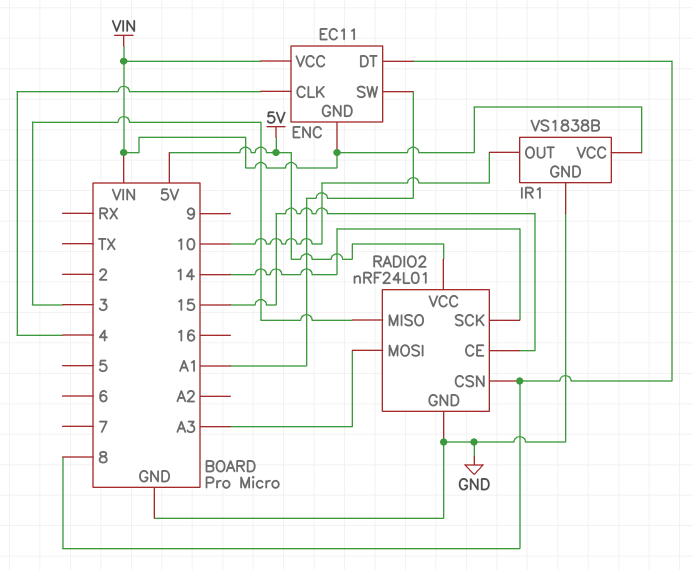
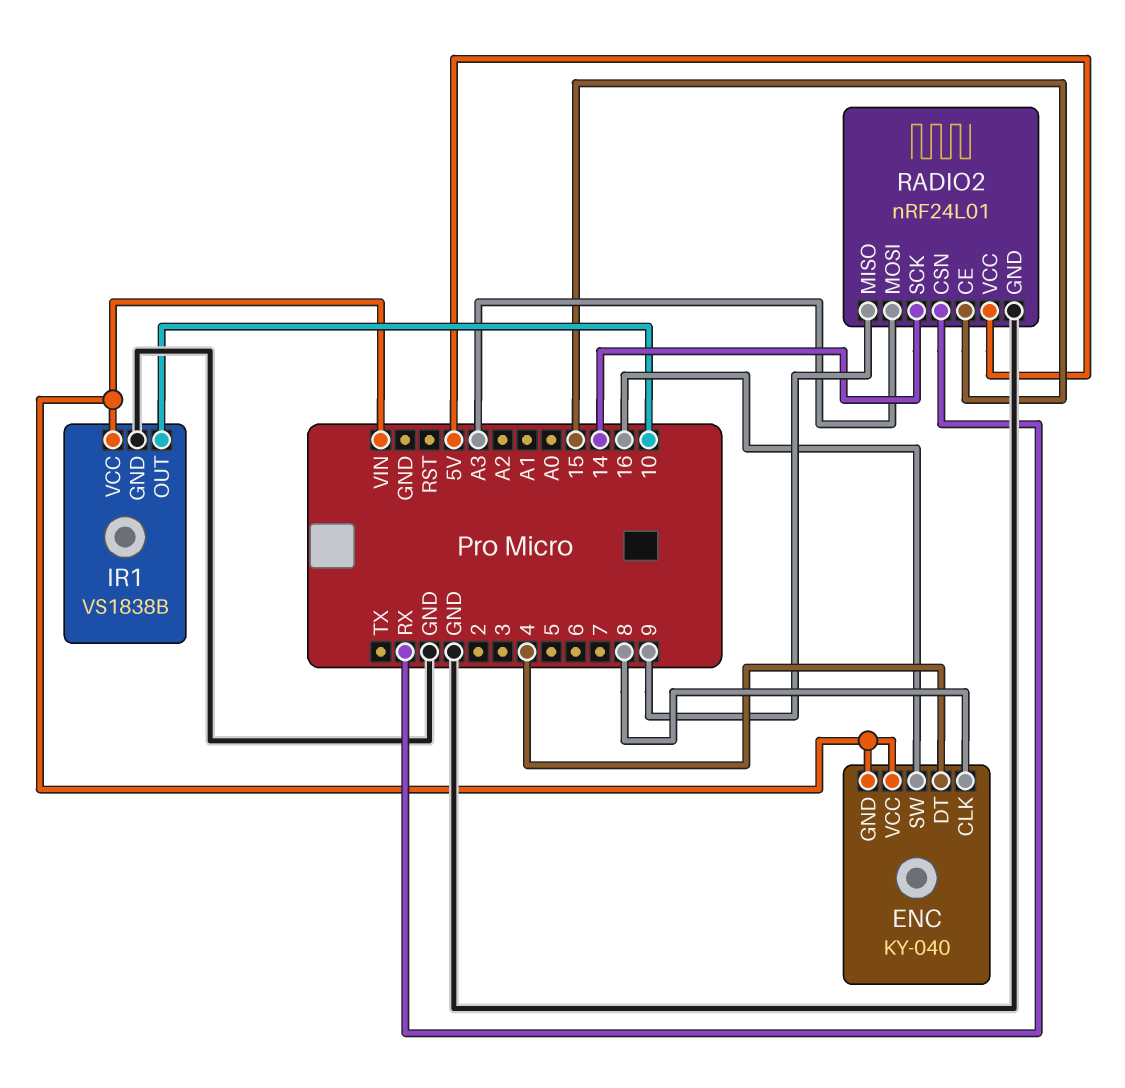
ENC: EC11 -> KY-040
ENC pin CLK: 4 -> 8
ENC pin DT: 8 -> 4
ENC pin SW: A1 -> 16
RADIO2 pin CSN: 8 -> RX
RADIO2 pin MISO: 3 -> 9

